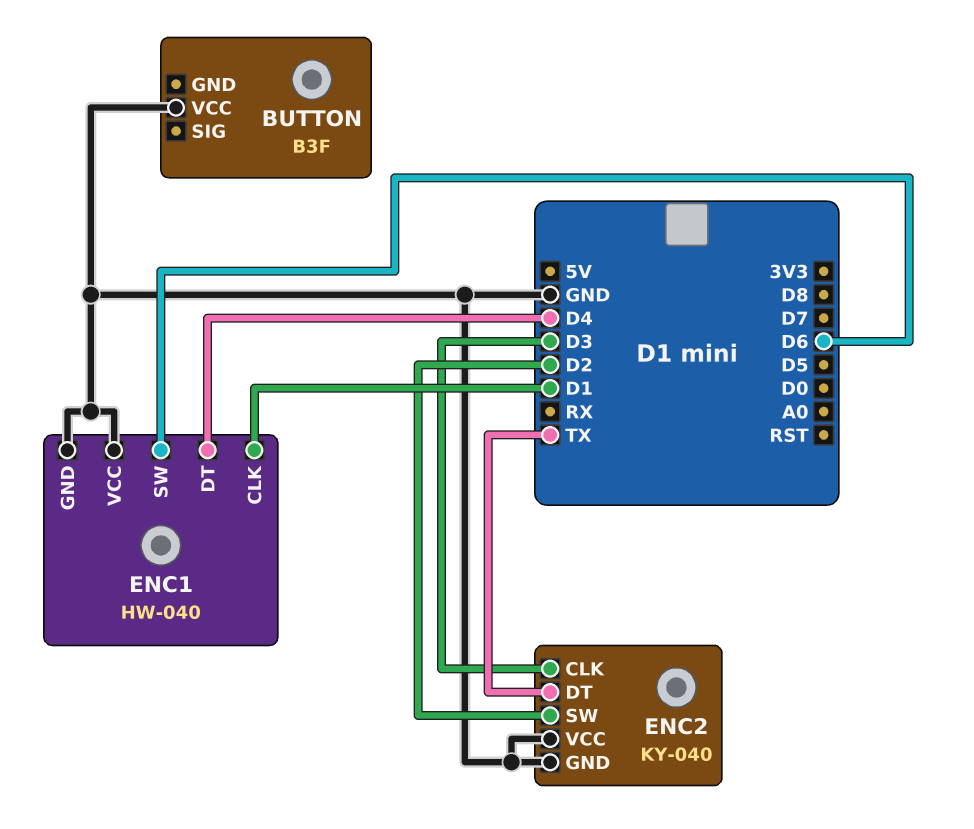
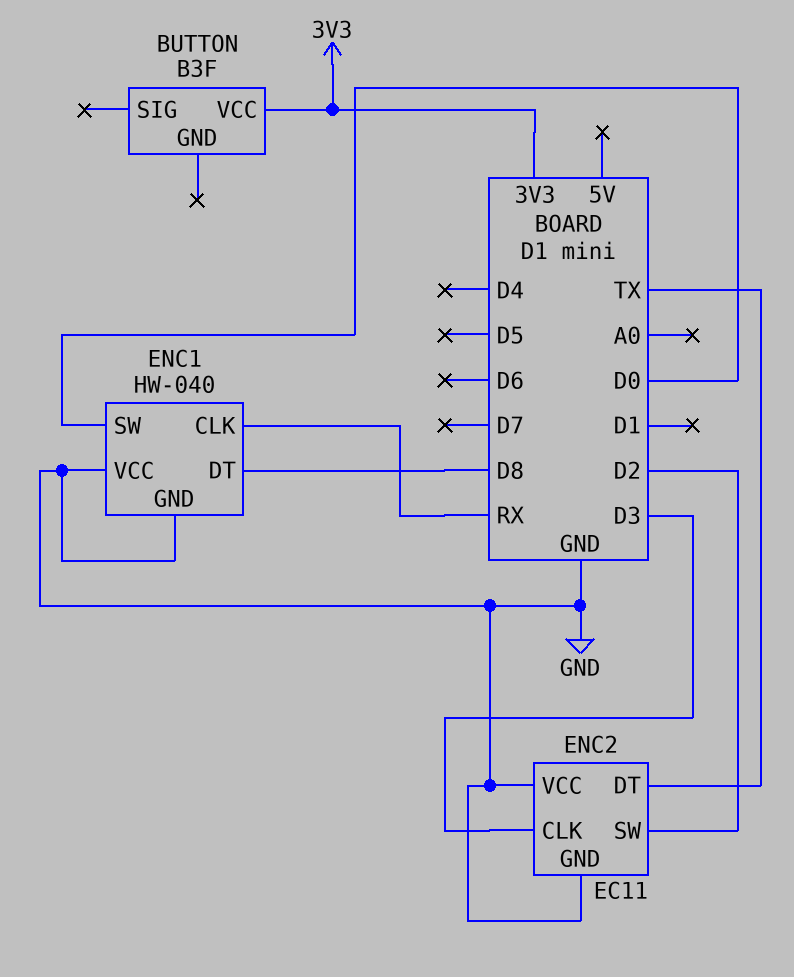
BUTTON pin VCC: GND -> 3V3
ENC1 pin CLK: D1 -> RX
ENC1 pin DT: D4 -> D8
ENC1 pin SW: D6 -> D0
ENC2: KY-040 -> EC11

